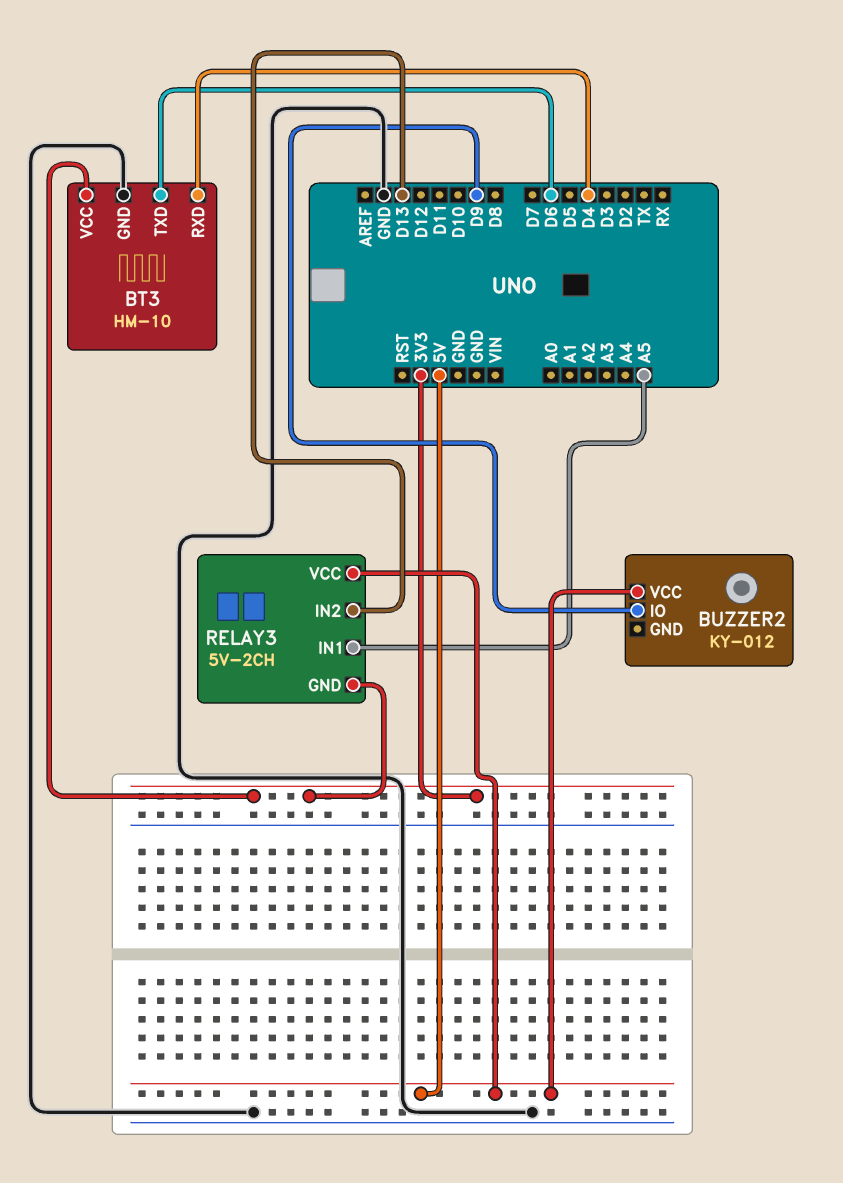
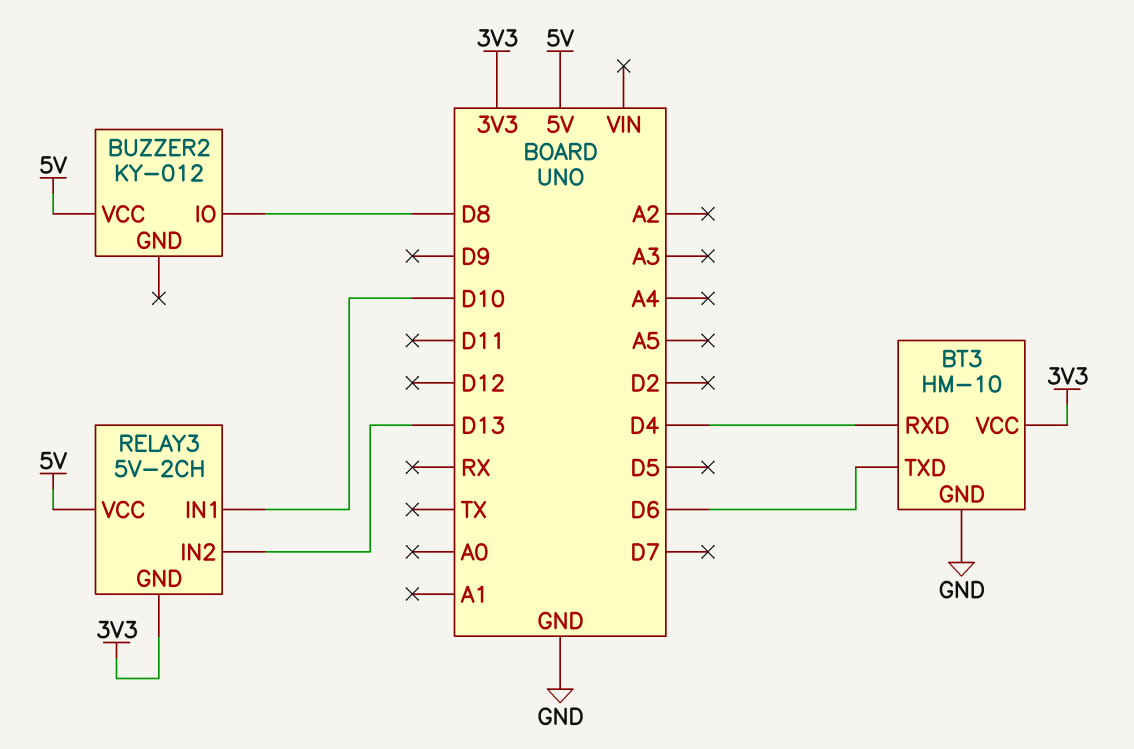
BUZZER2 pin IO: D9 -> D8
RELAY3 pin IN1: A5 -> D10

